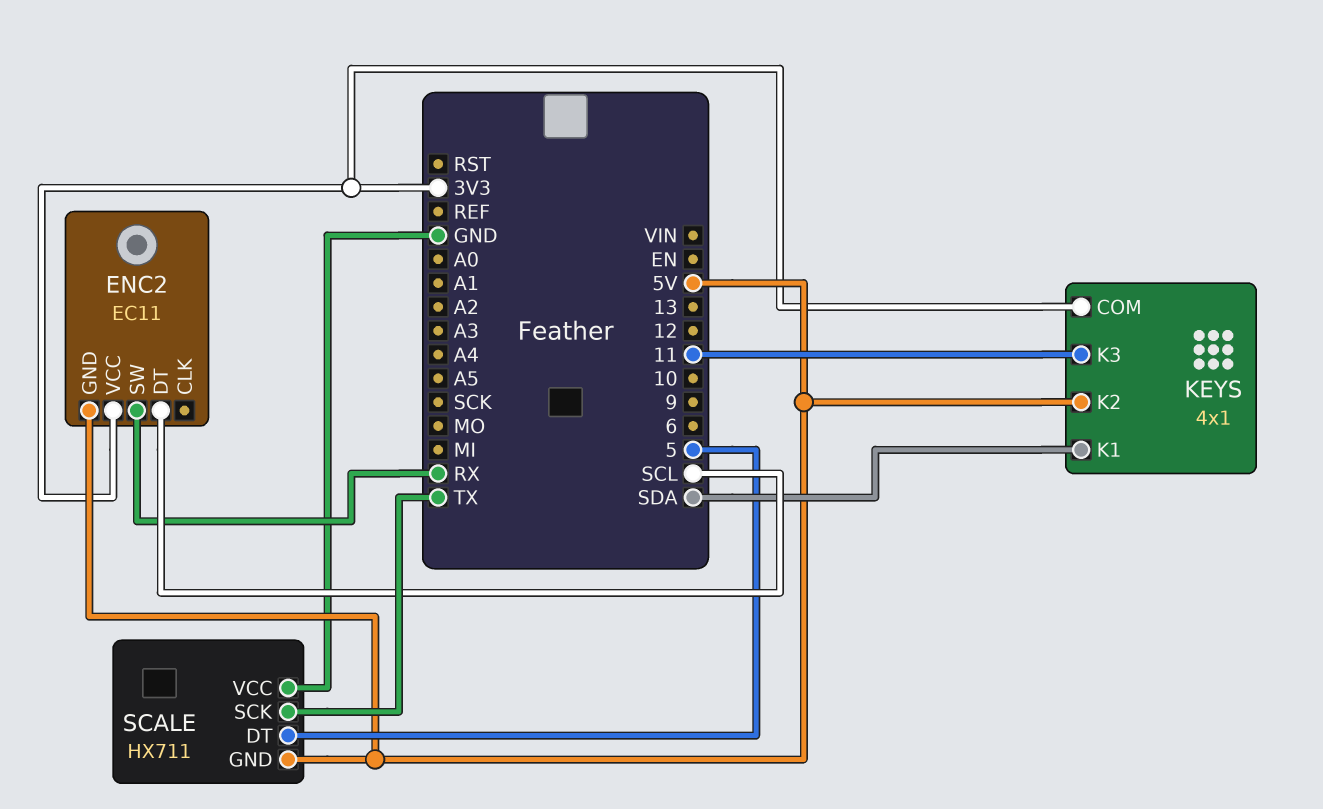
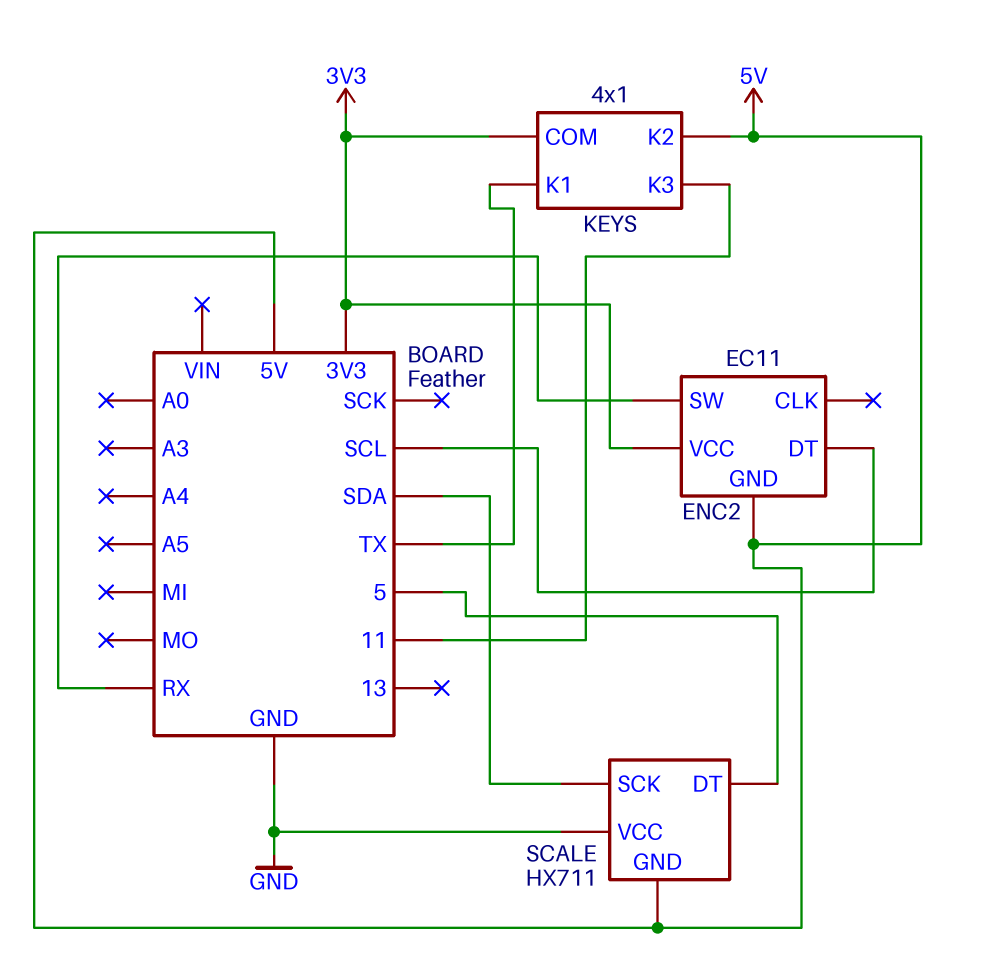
KEYS pin K1: SDA -> TX
SCALE pin SCK: TX -> SDA

